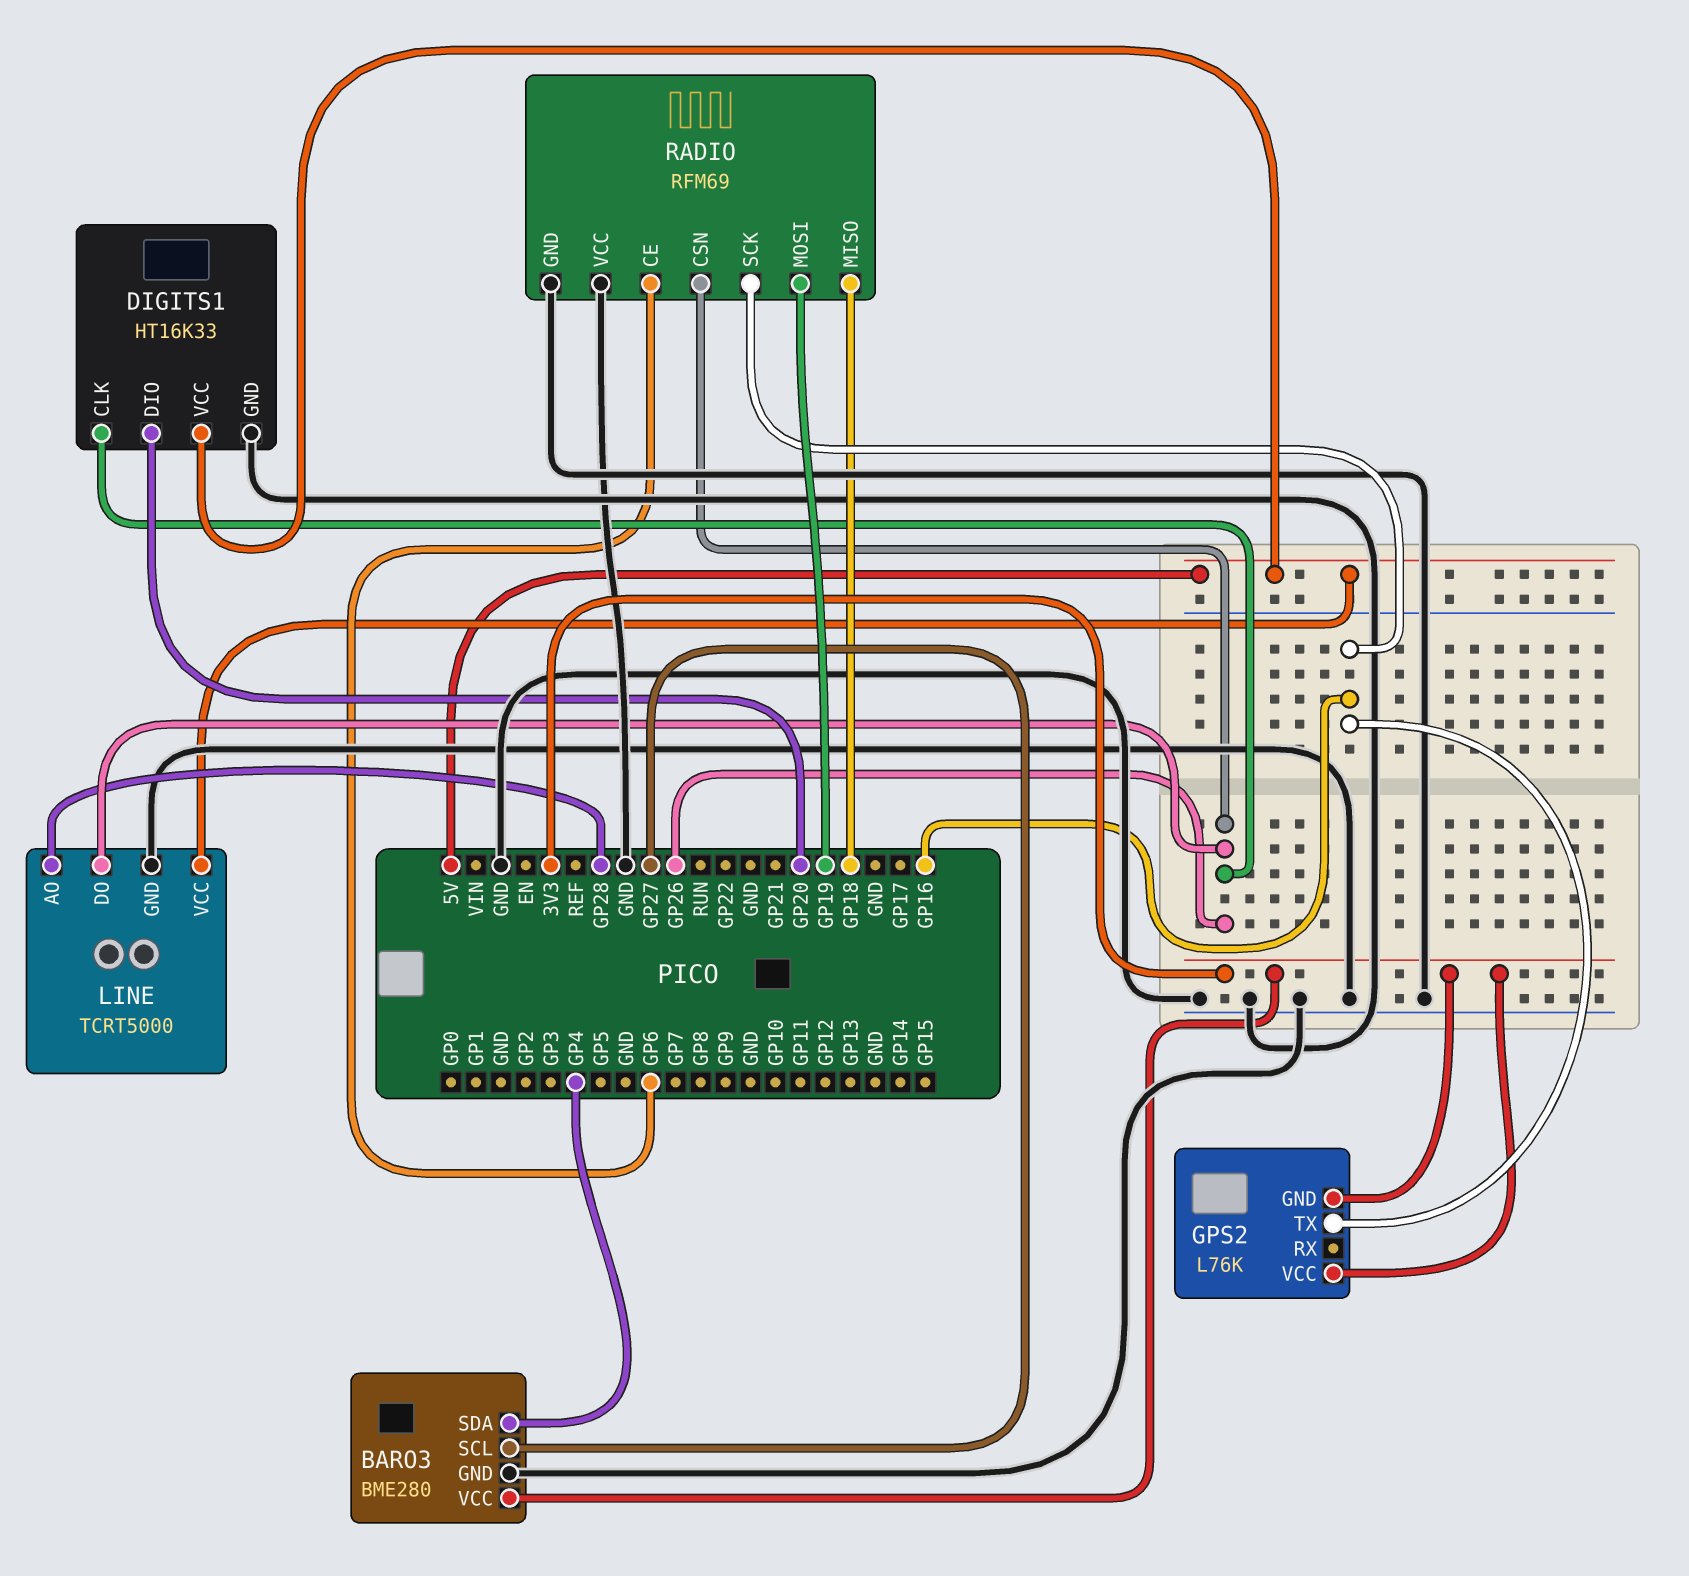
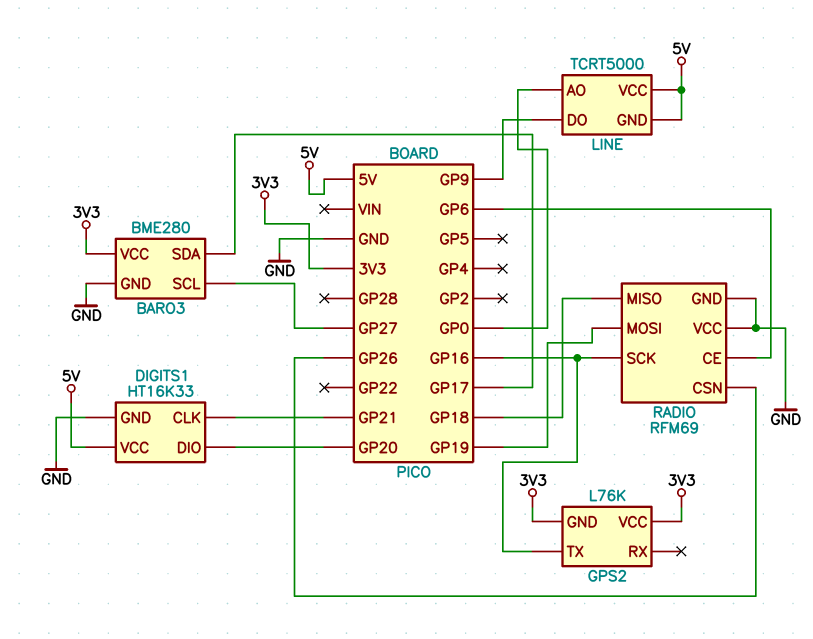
BARO3 pin SDA: GP4 -> GP17
DIGITS1 pin CLK: GP26 -> GP21
LINE pin AO: GP28 -> GP0
LINE pin DO: GP26 -> GP9
LINE pin GND: GND -> 5V

